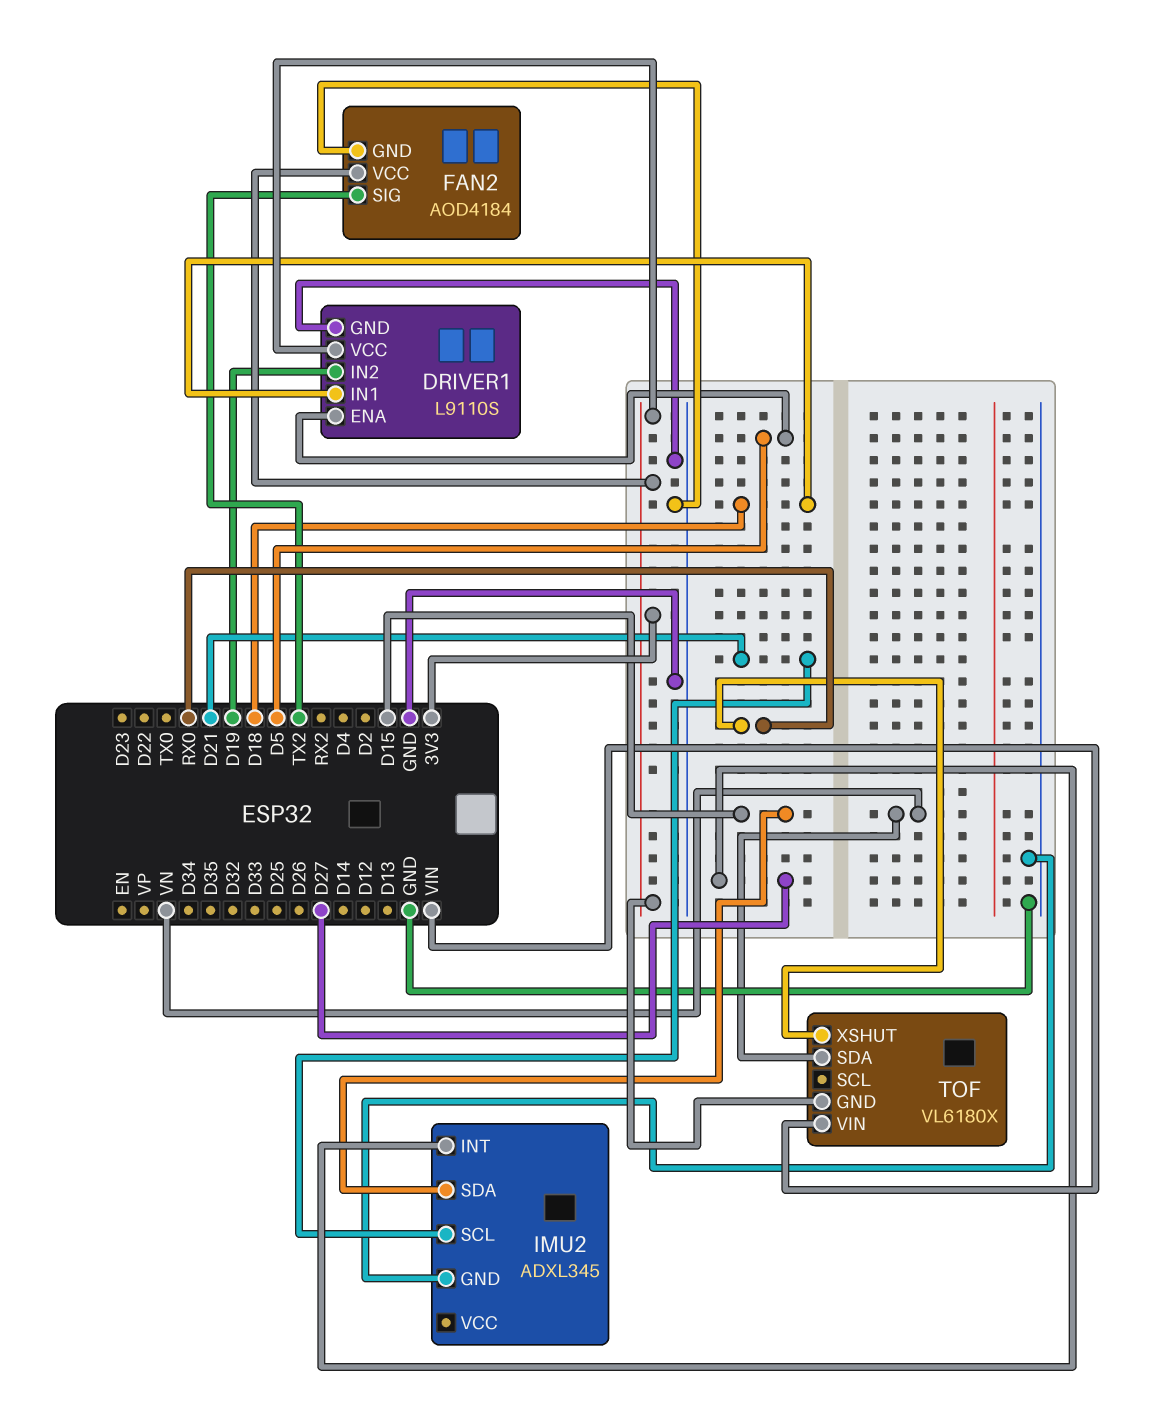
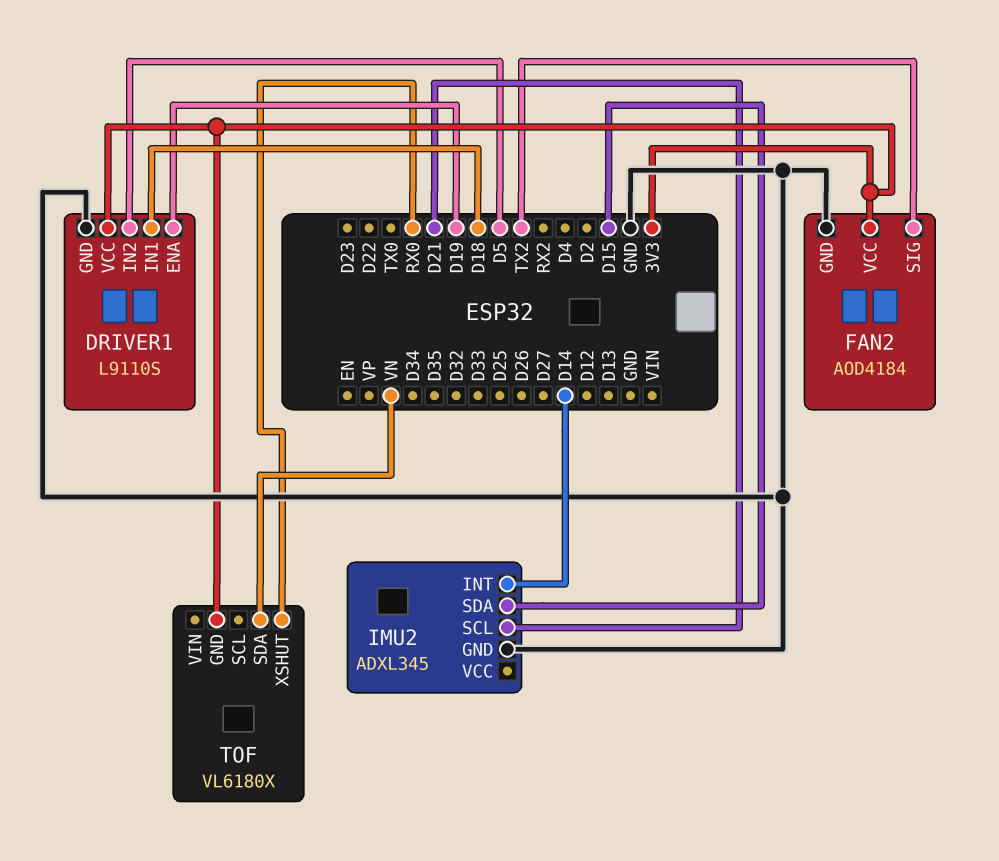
DRIVER1 pin ENA: D5 -> D19
DRIVER1 pin IN2: D19 -> D5
IMU2 pin INT: D27 -> D14
TOF pin VIN: VIN -> none

